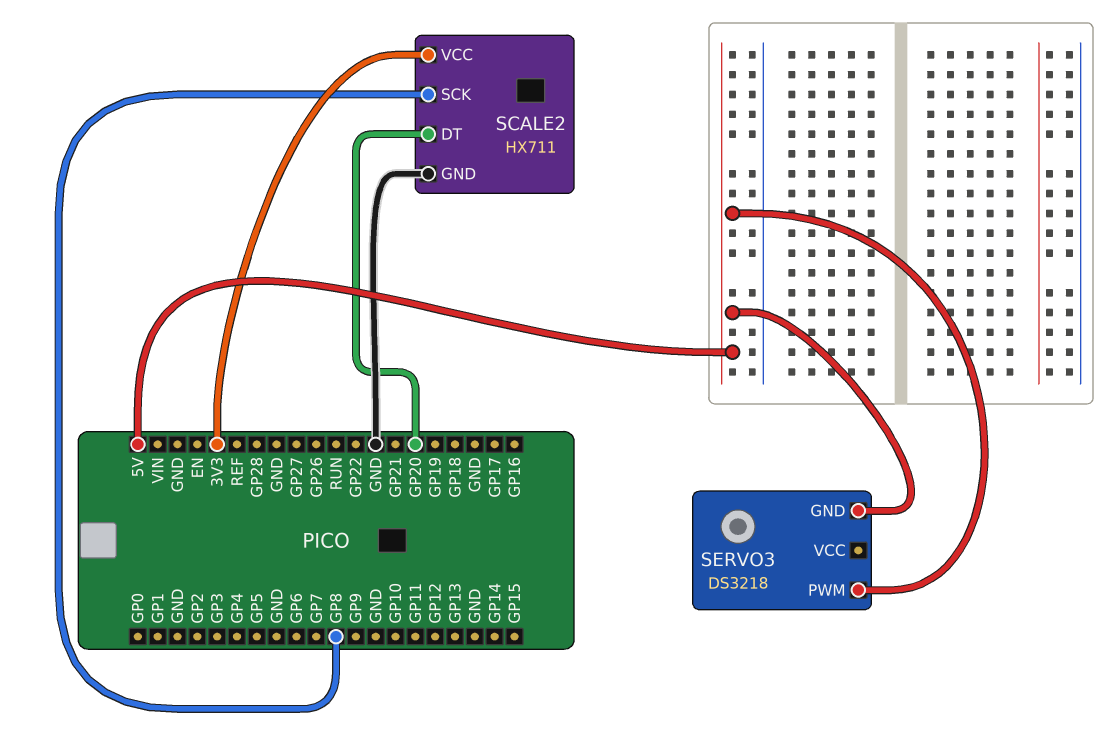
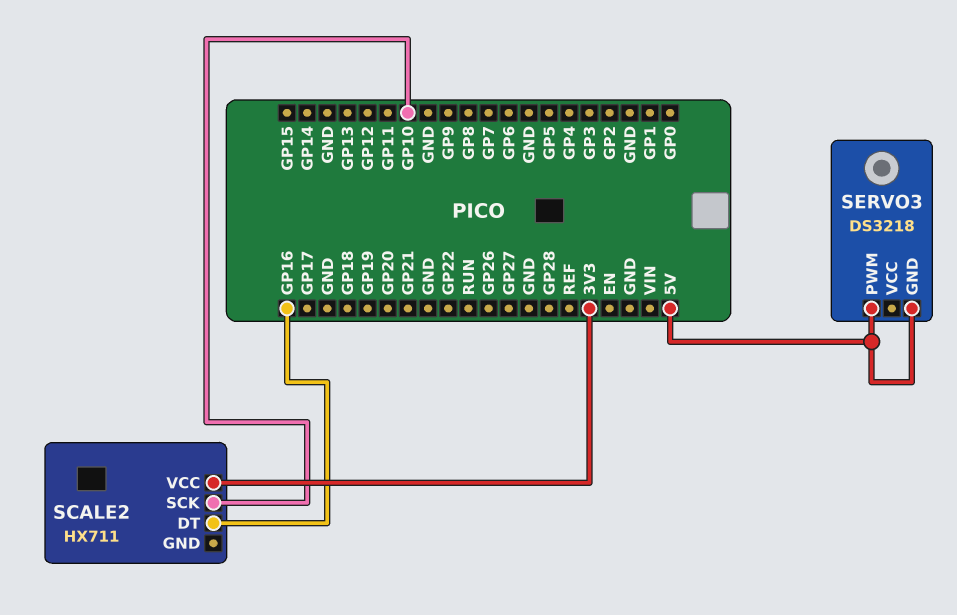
SCALE2 pin DT: GP20 -> GP16
SCALE2 pin GND: GND -> none
SCALE2 pin SCK: GP8 -> GP10

